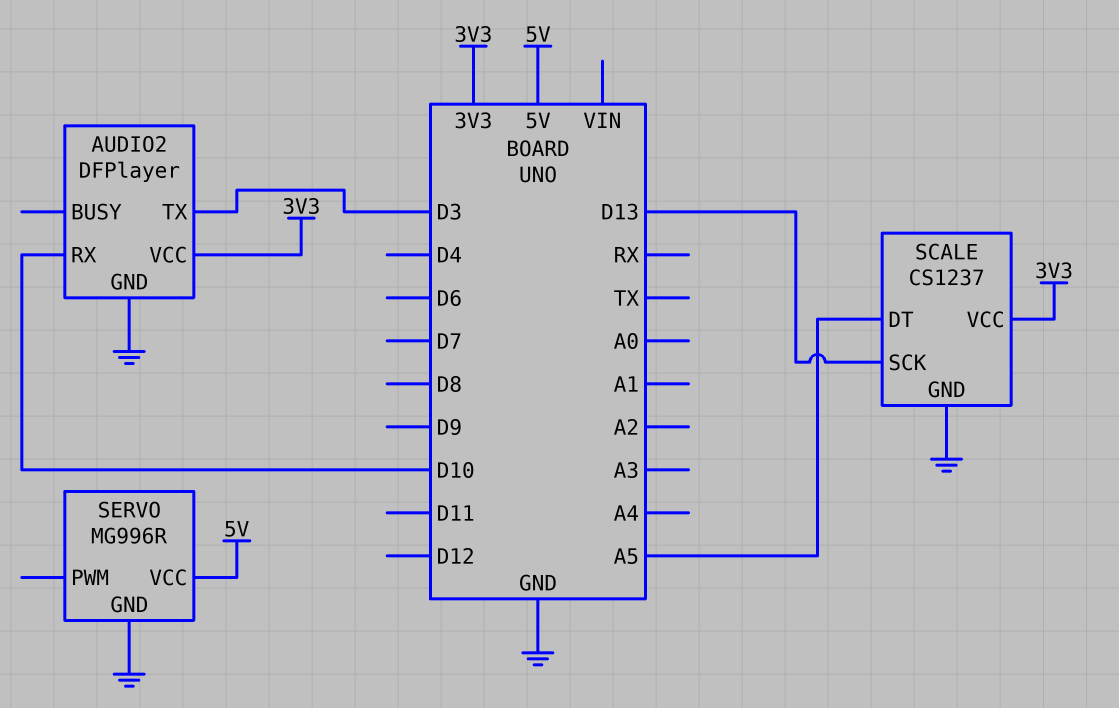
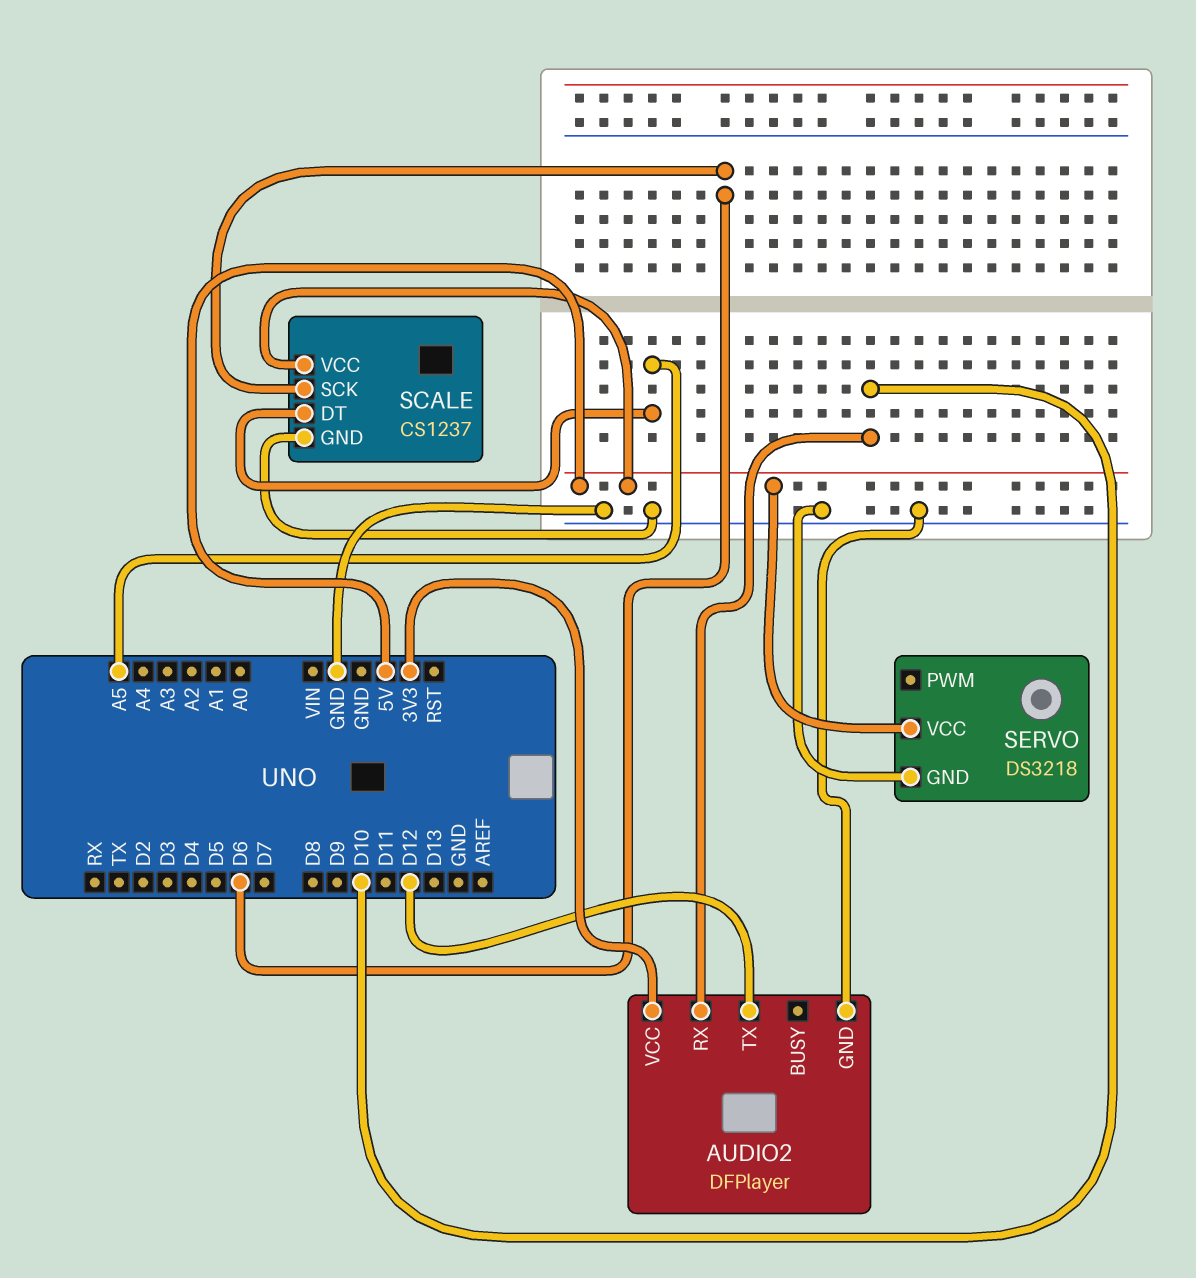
AUDIO2 pin TX: D3 -> D12
SCALE pin SCK: D13 -> D6
SCALE pin VCC: 3V3 -> 5V
SERVO: MG996R -> DS3218

